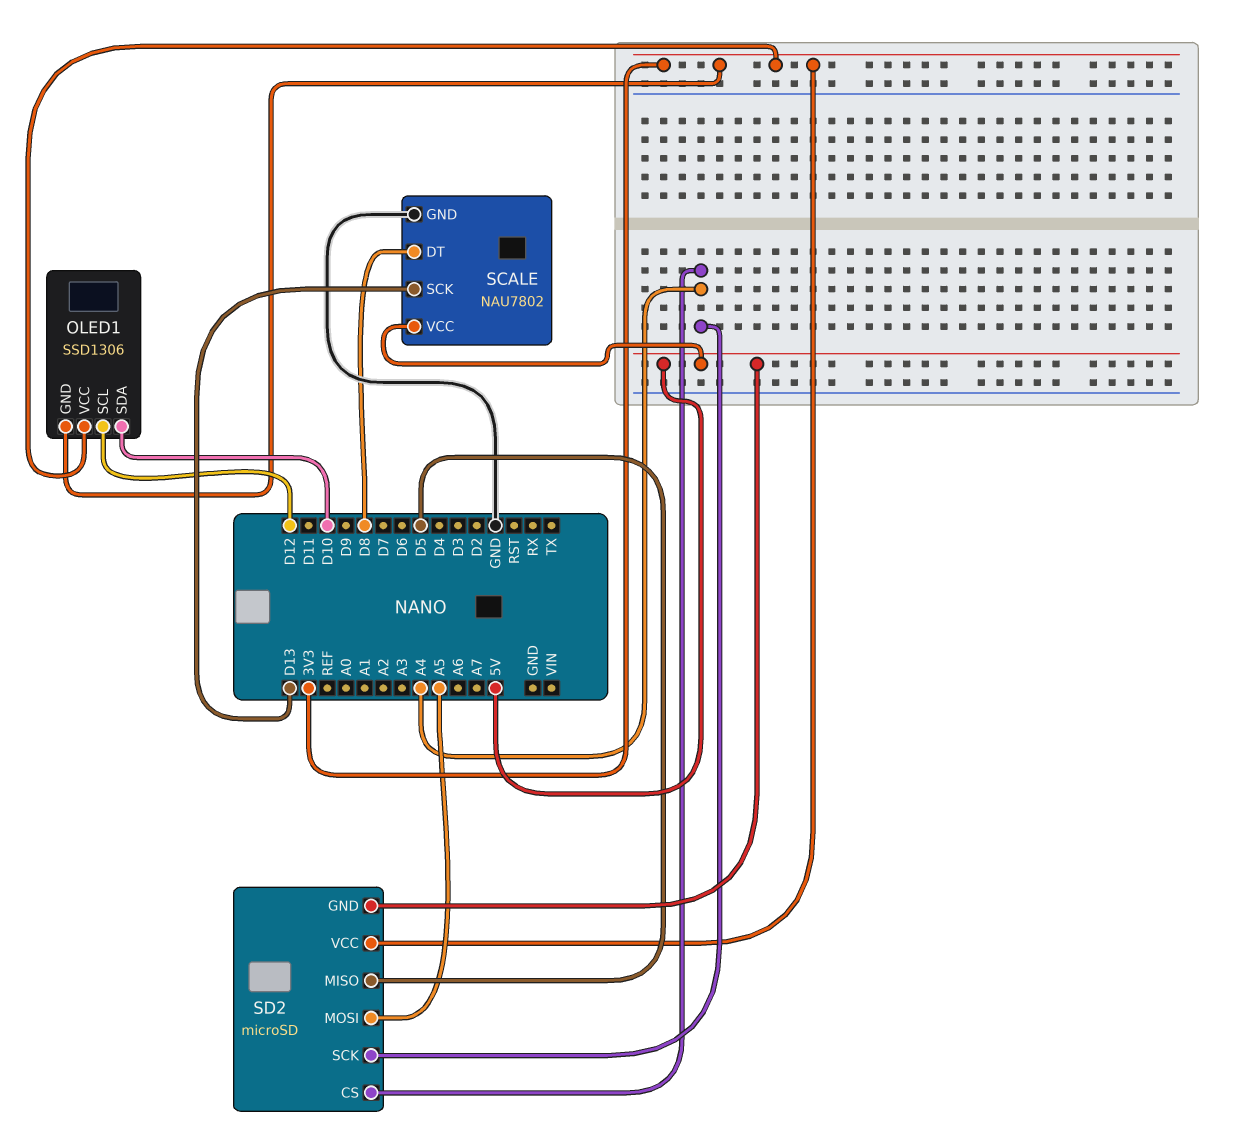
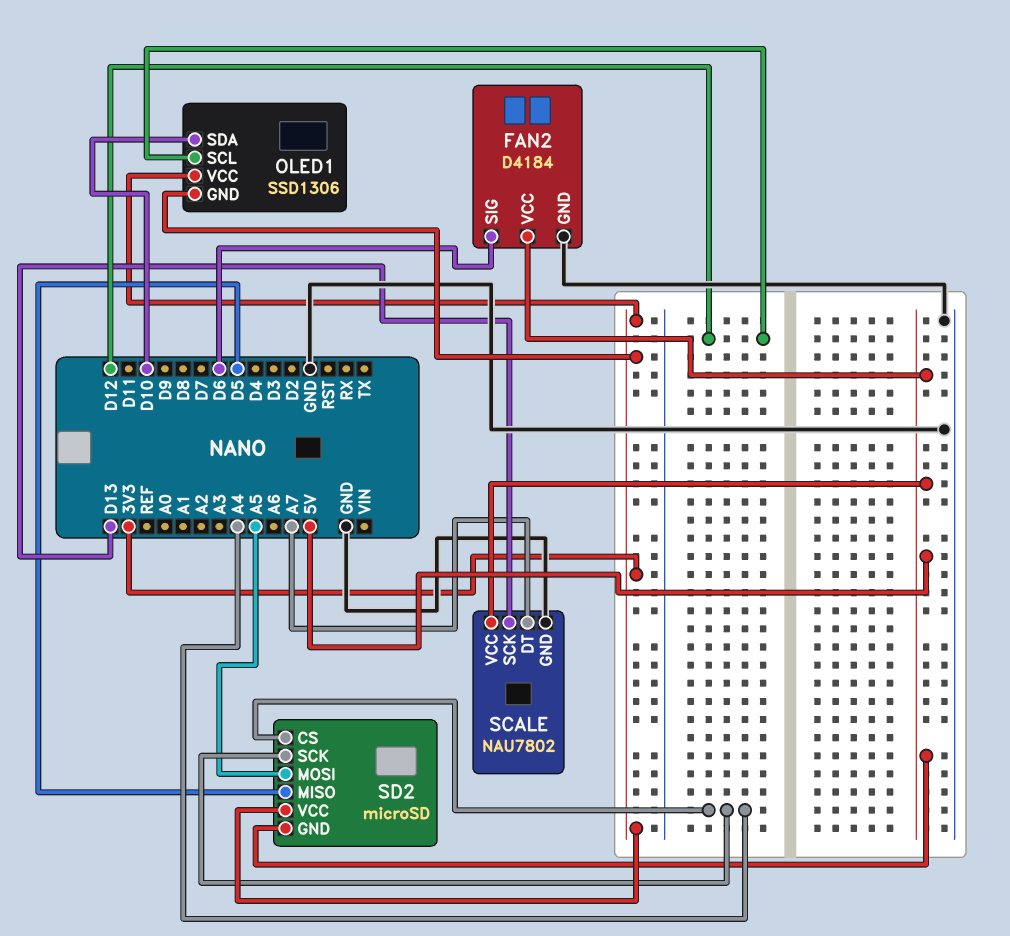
FAN2: none -> D4184
FAN2 pin GND: none -> GND
FAN2 pin SIG: none -> D6
FAN2 pin VCC: none -> 5V
SCALE pin DT: D8 -> A7

